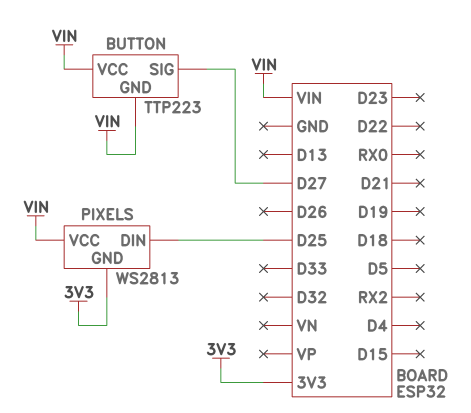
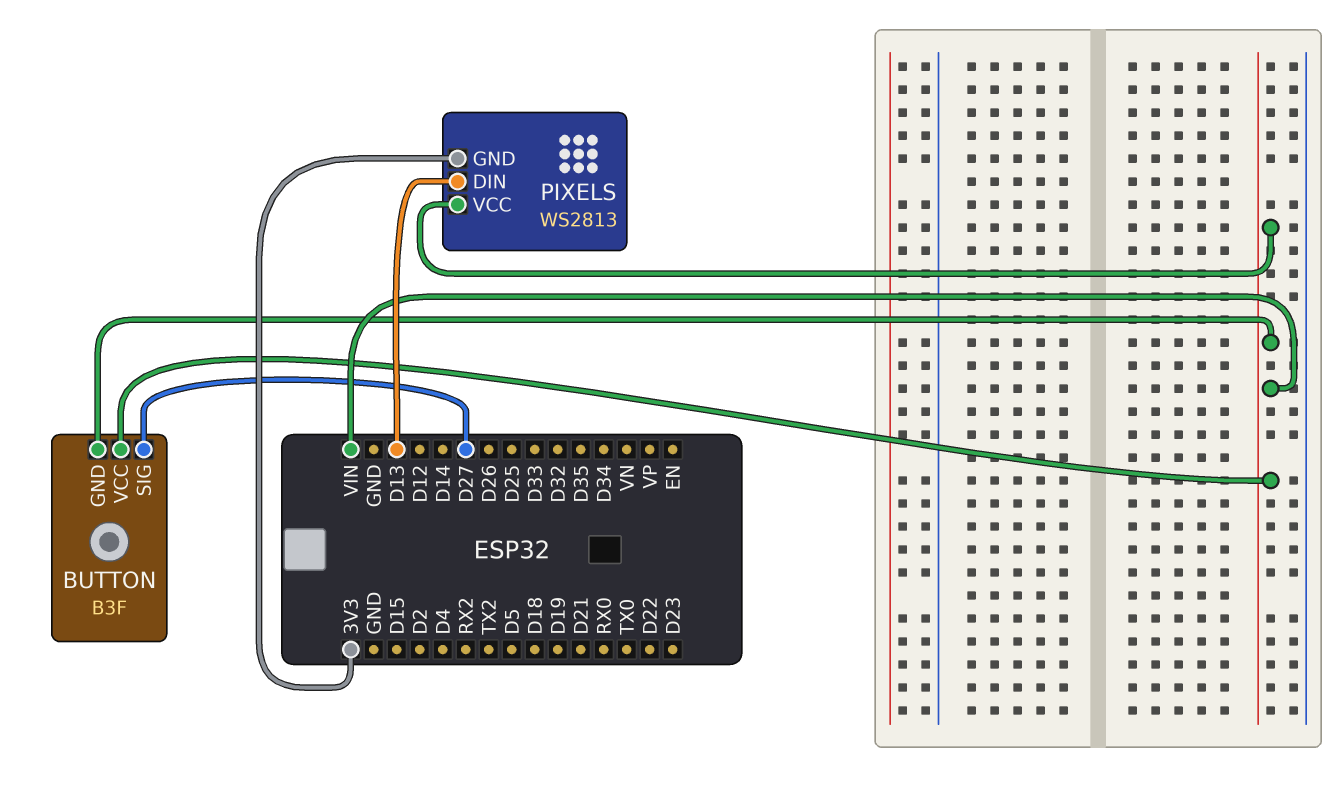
BUTTON: TTP223 -> B3F
PIXELS pin DIN: D25 -> D13

